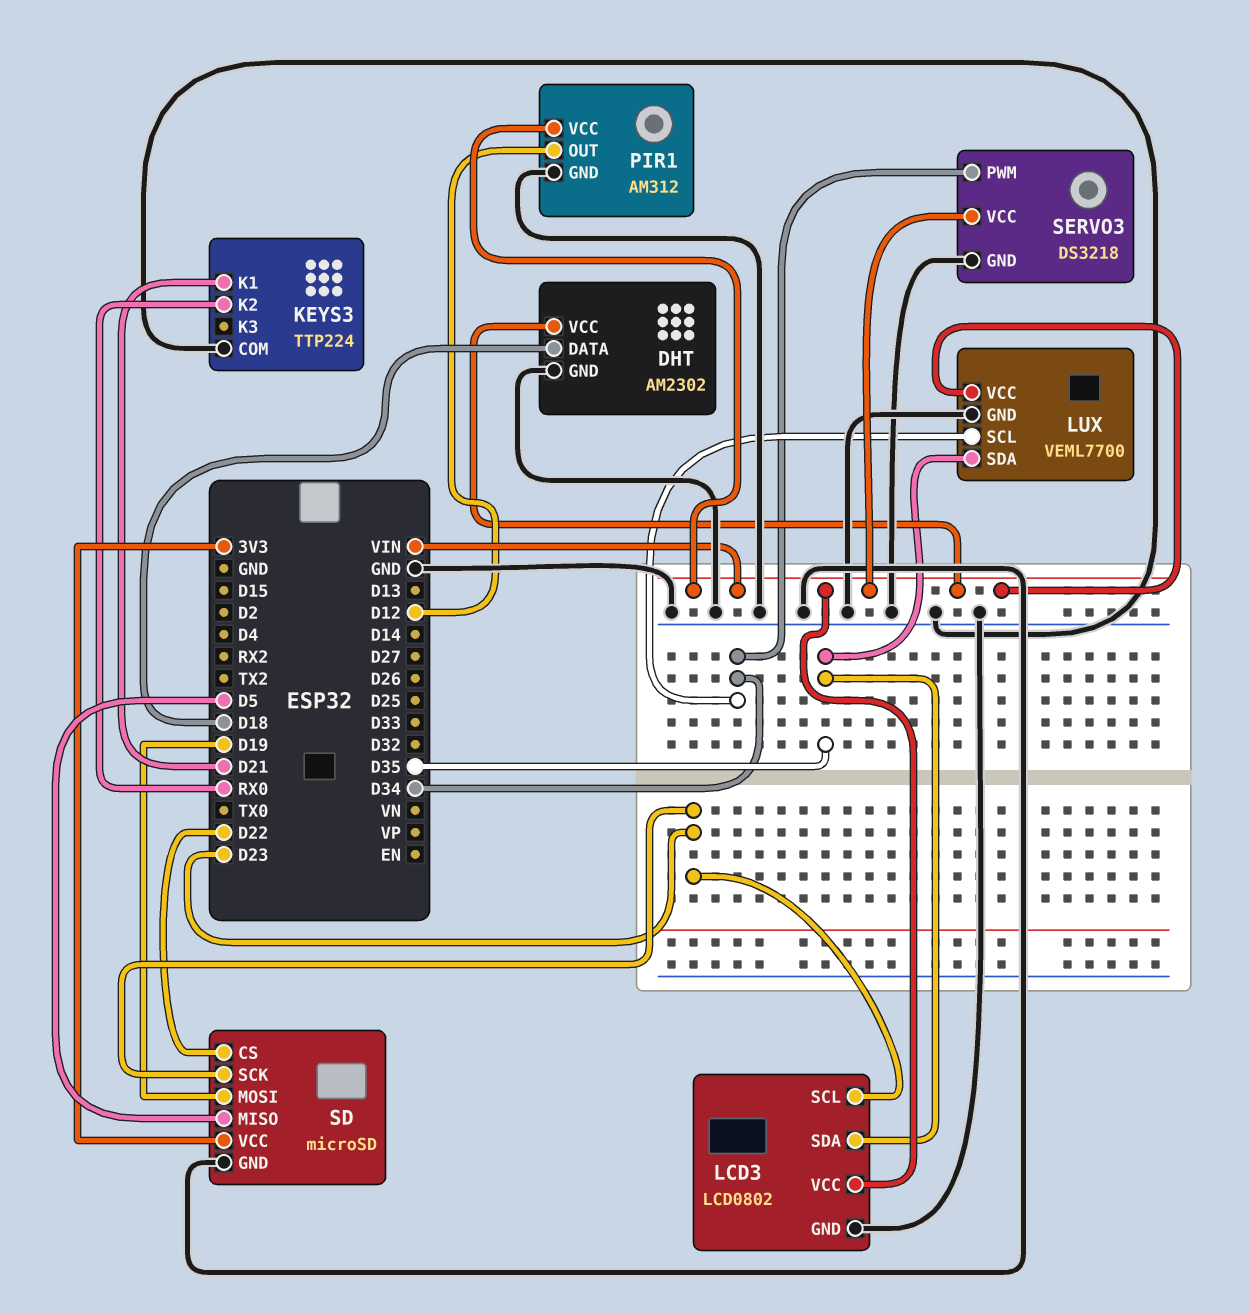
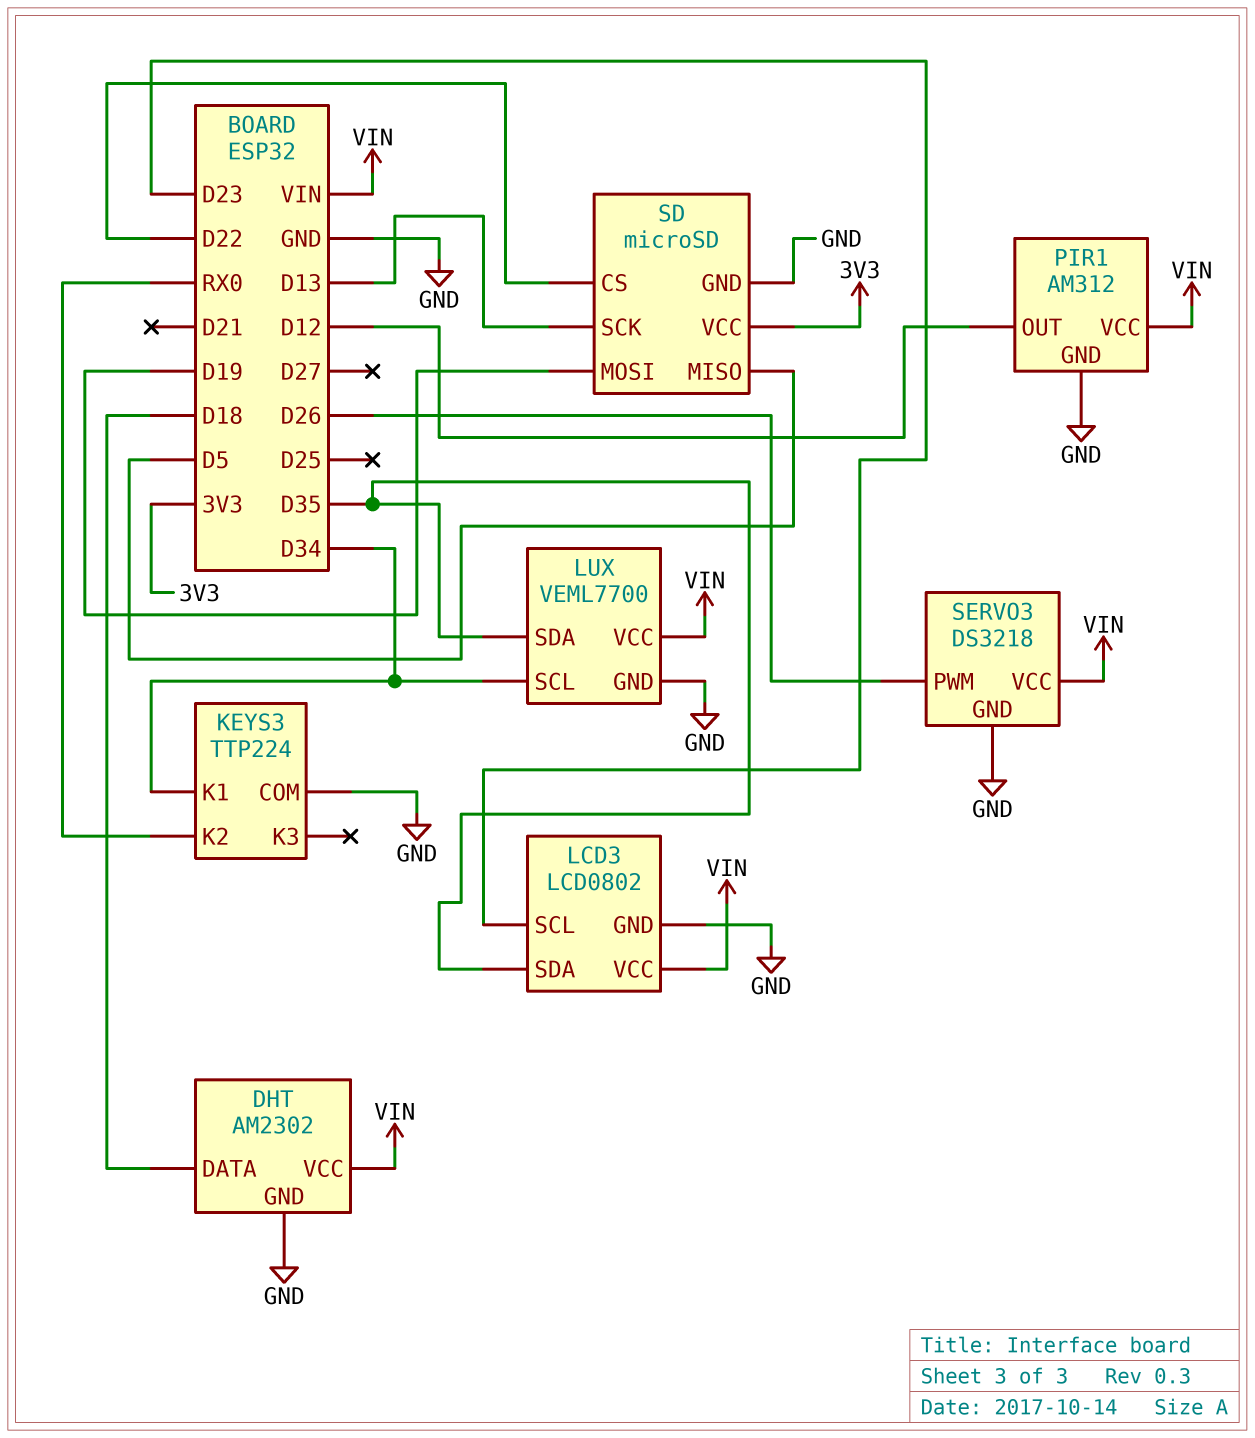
KEYS3 pin K1: D21 -> D34
SD pin SCK: D23 -> D13
SERVO3 pin PWM: D34 -> D26

